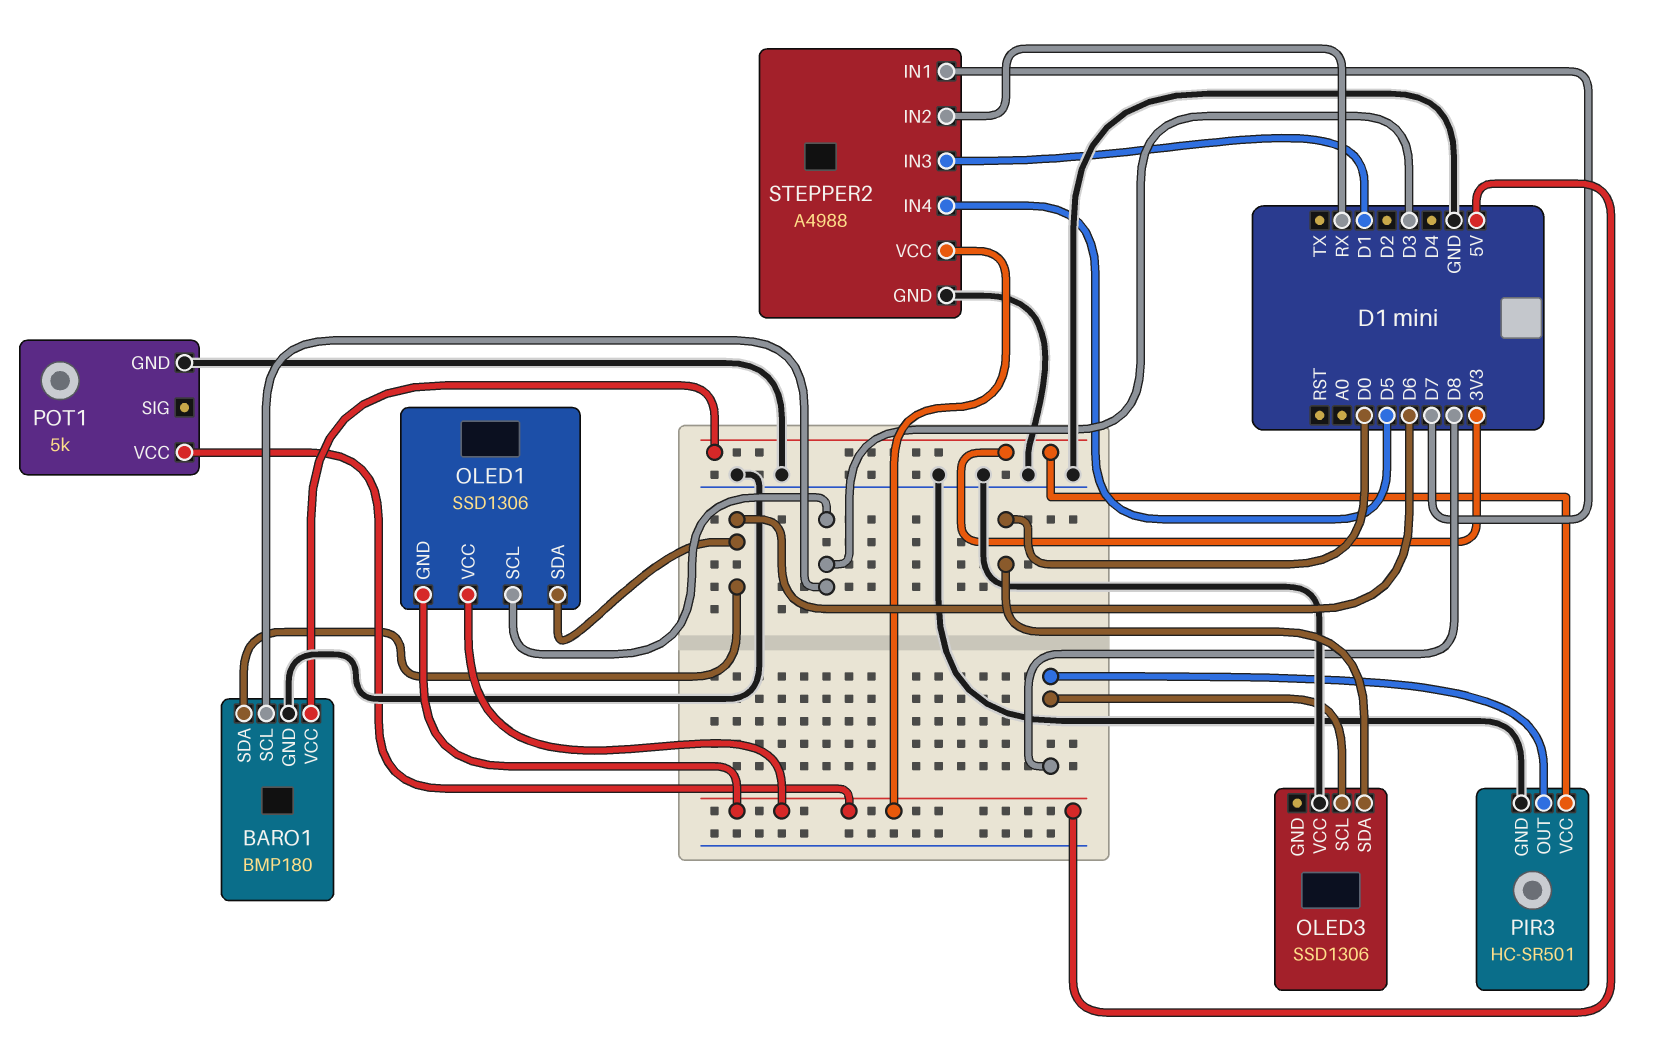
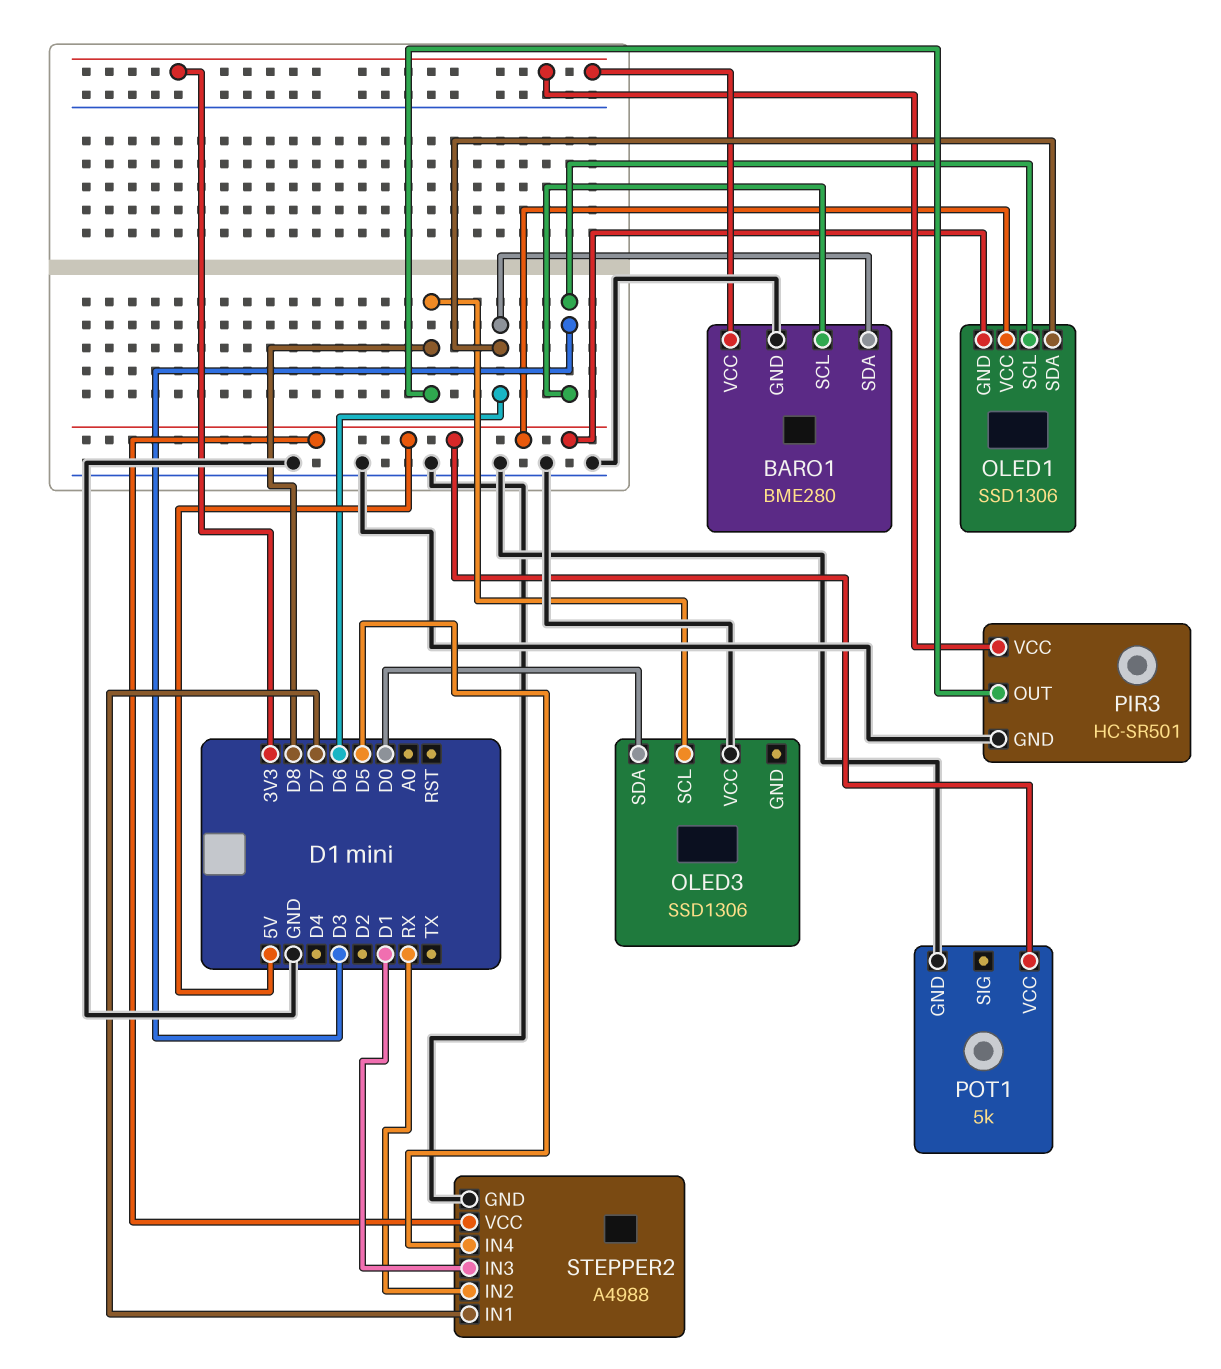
BARO1: BMP180 -> BME280

